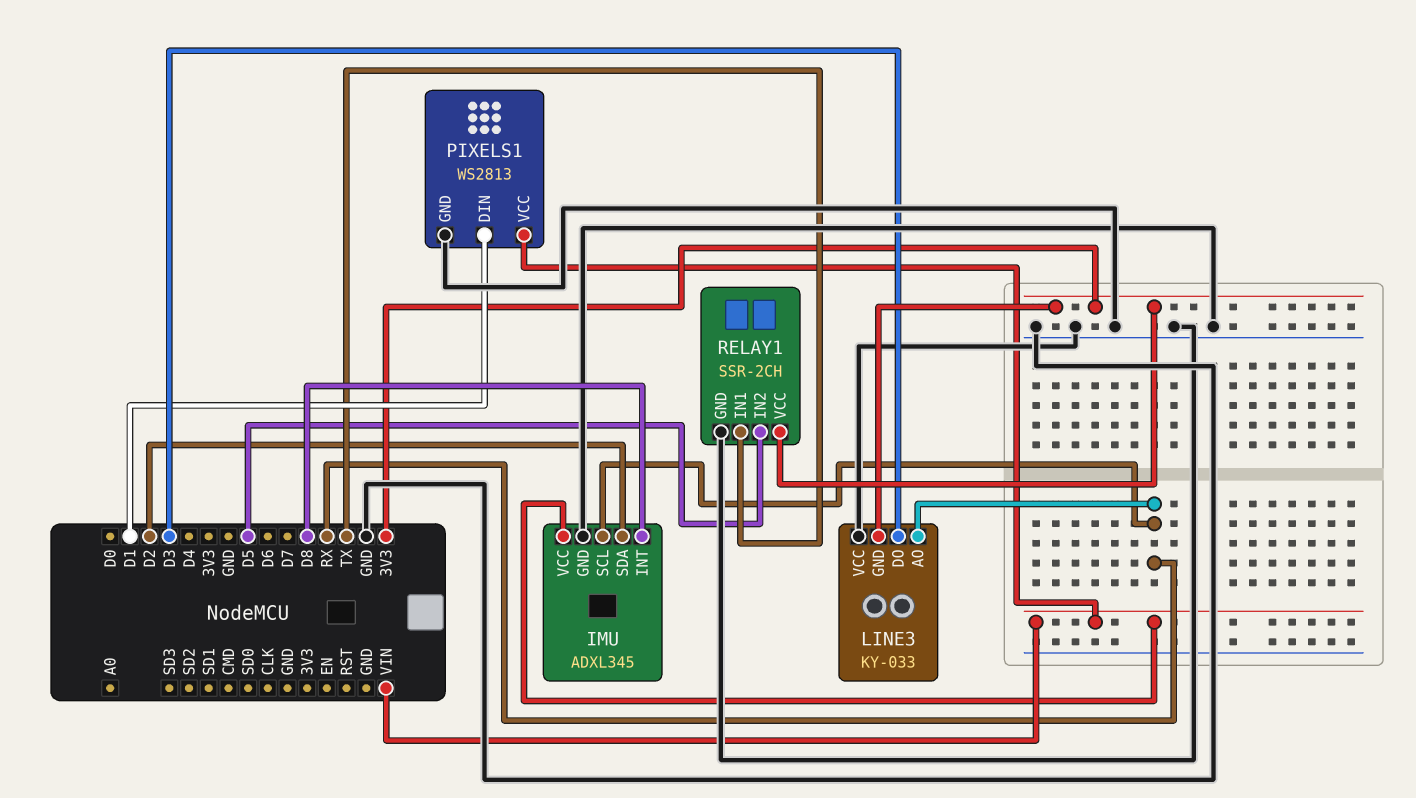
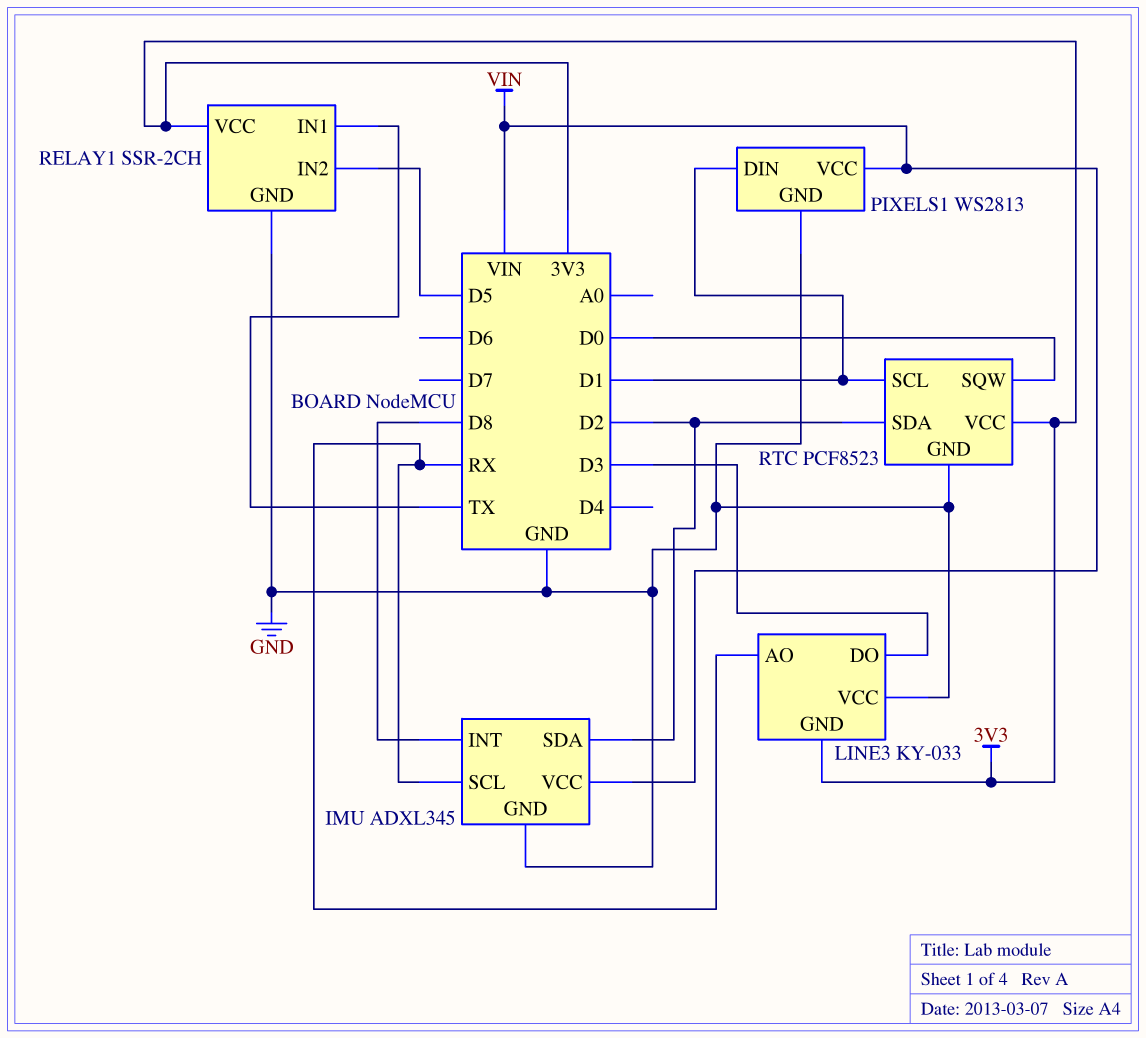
RTC: none -> PCF8523
RTC pin GND: none -> GND
RTC pin SCL: none -> D1
RTC pin SDA: none -> D2
RTC pin SQW: none -> D0
RTC pin VCC: none -> 3V3

